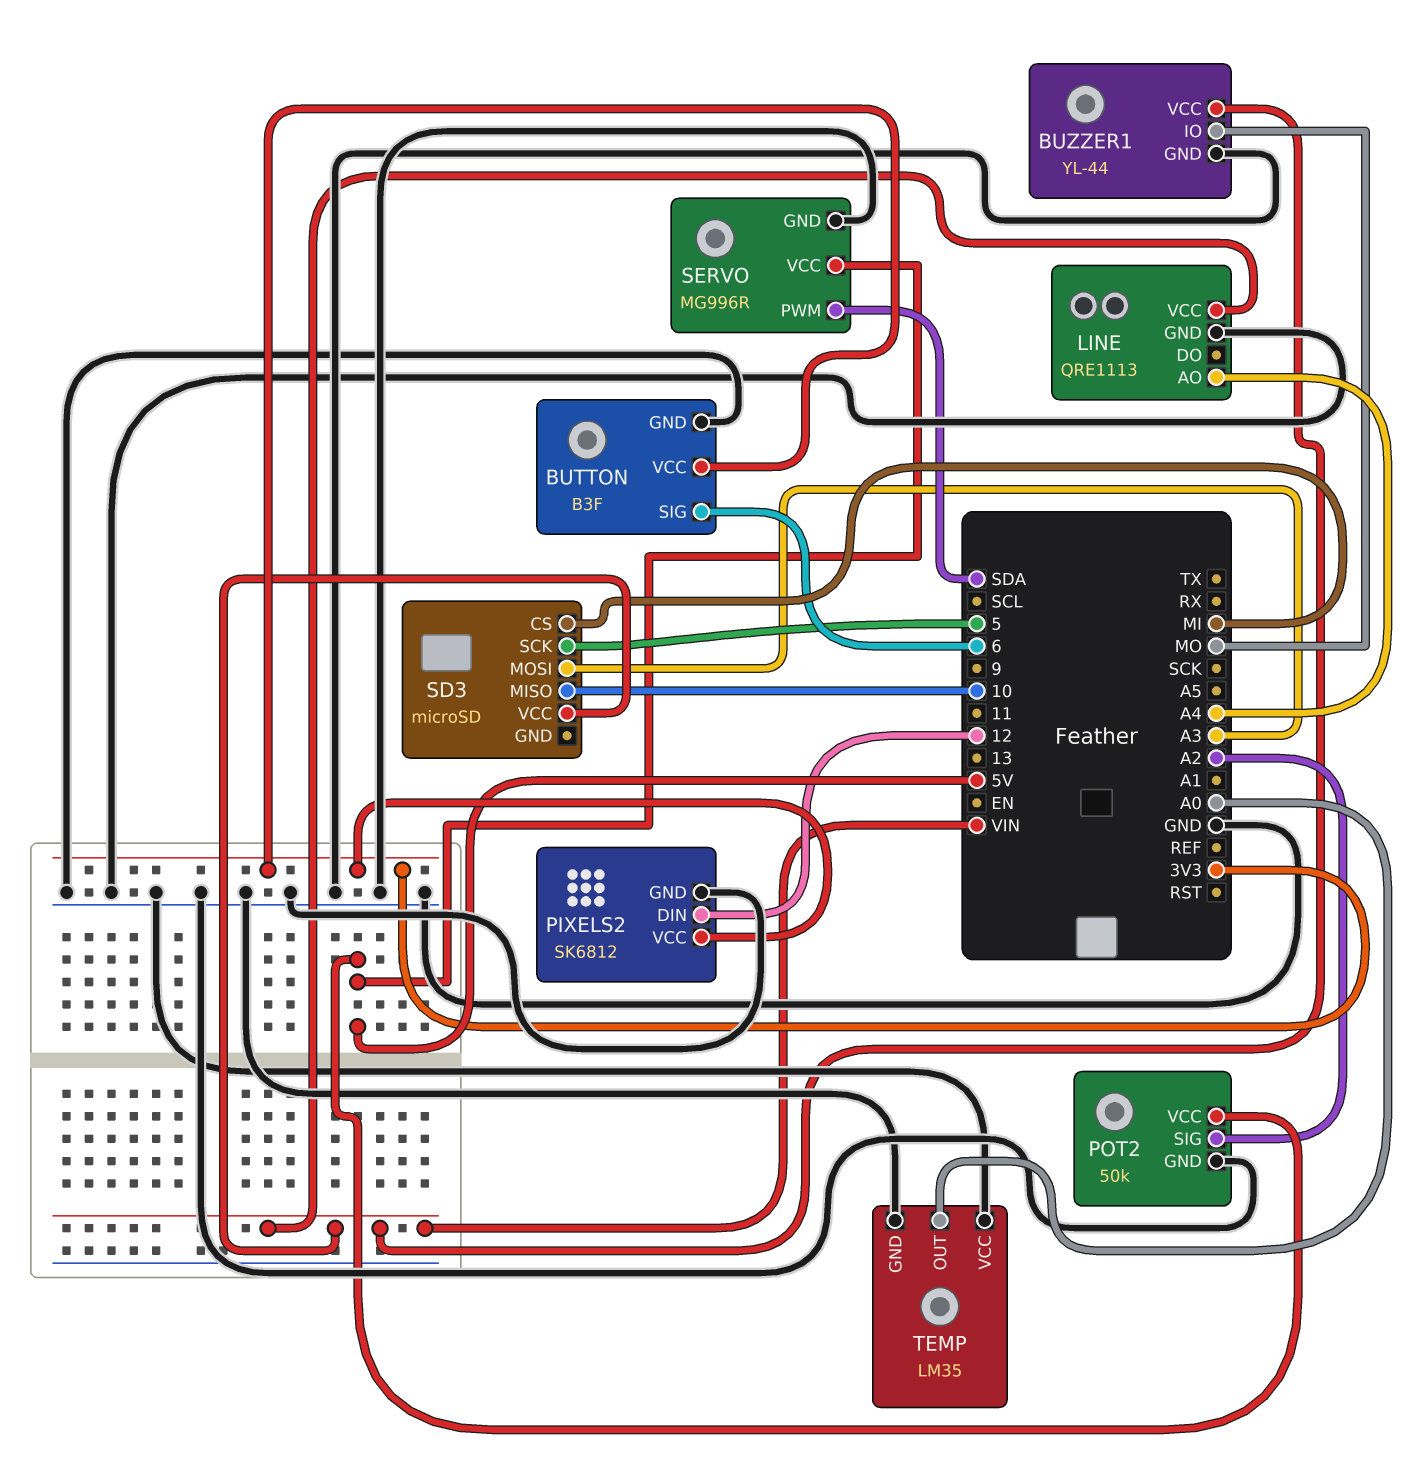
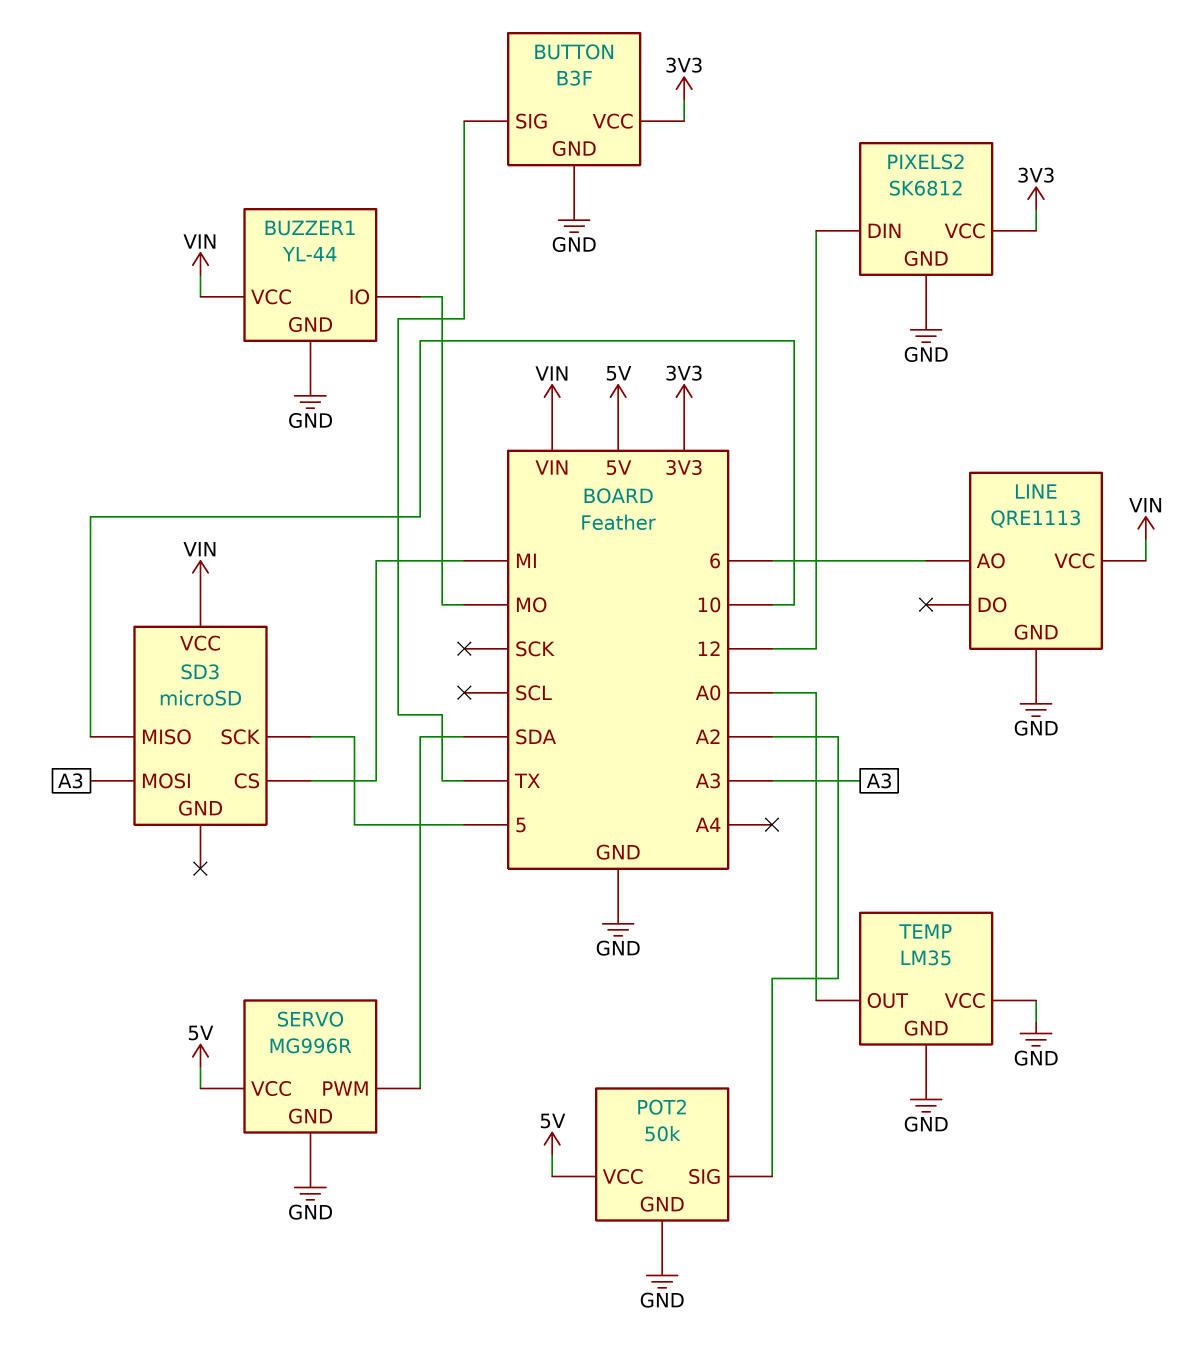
BUTTON pin SIG: 6 -> TX
LINE pin AO: A4 -> 6

